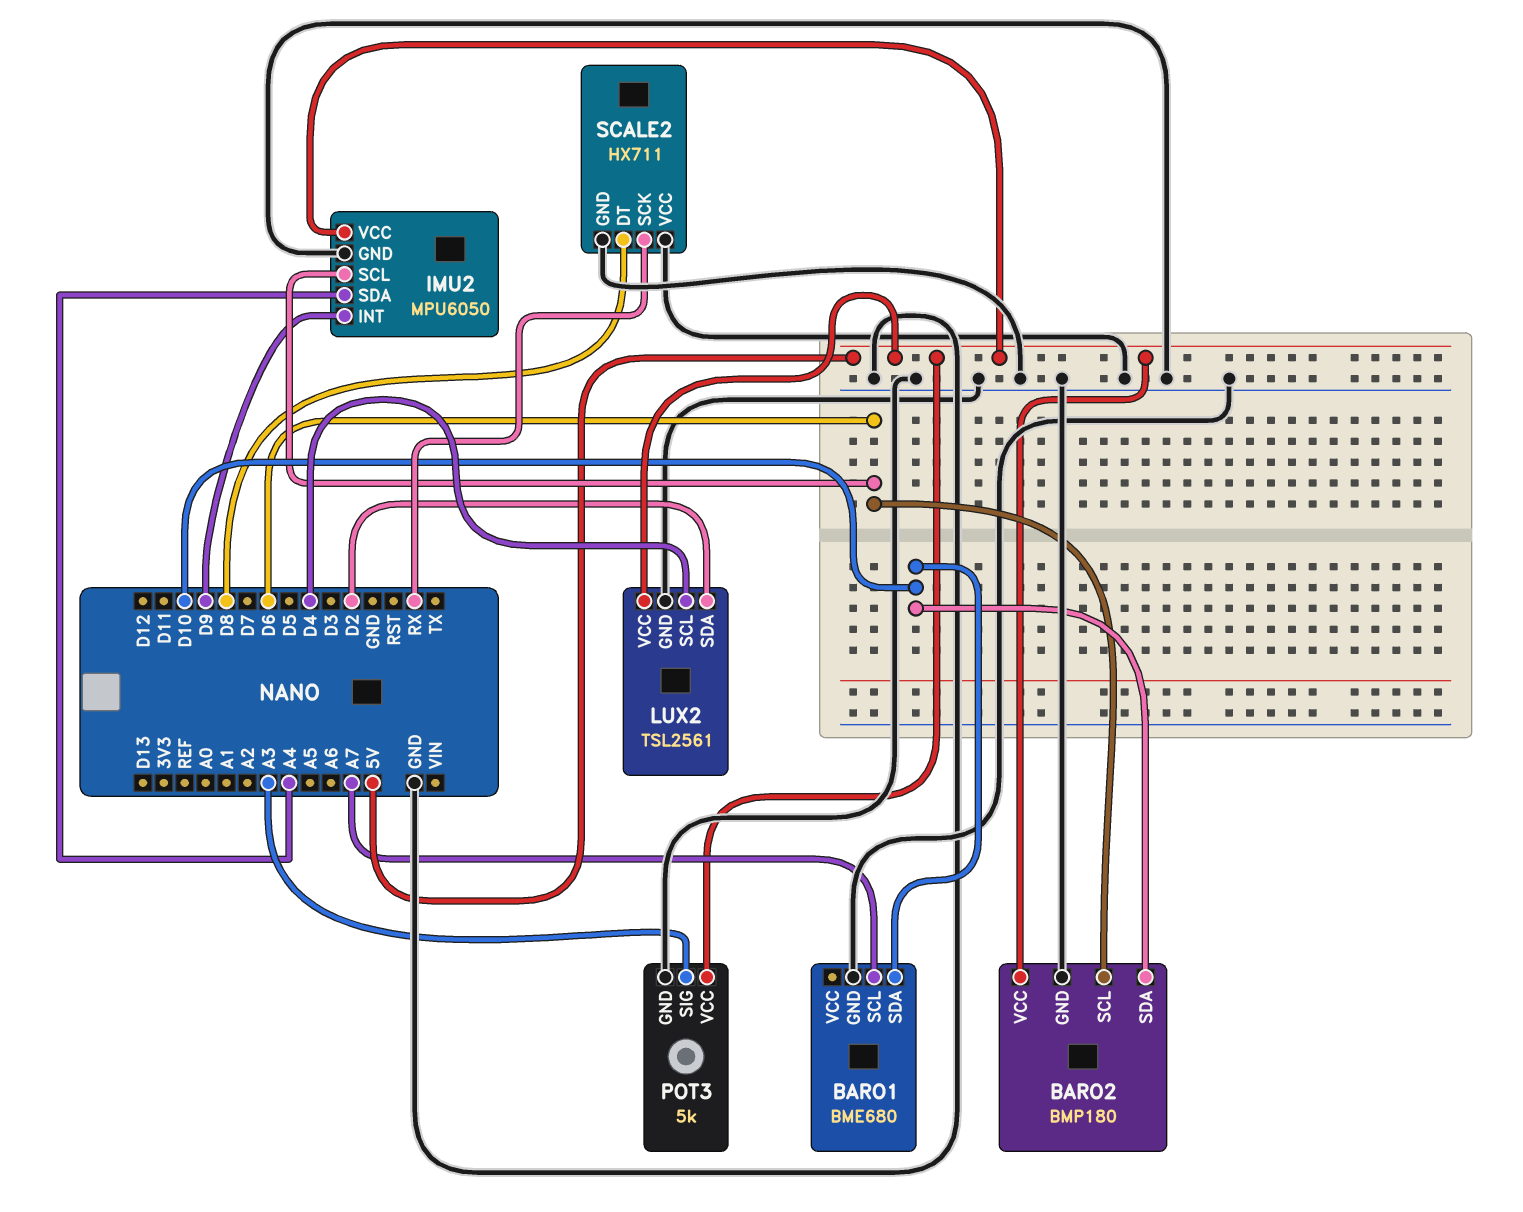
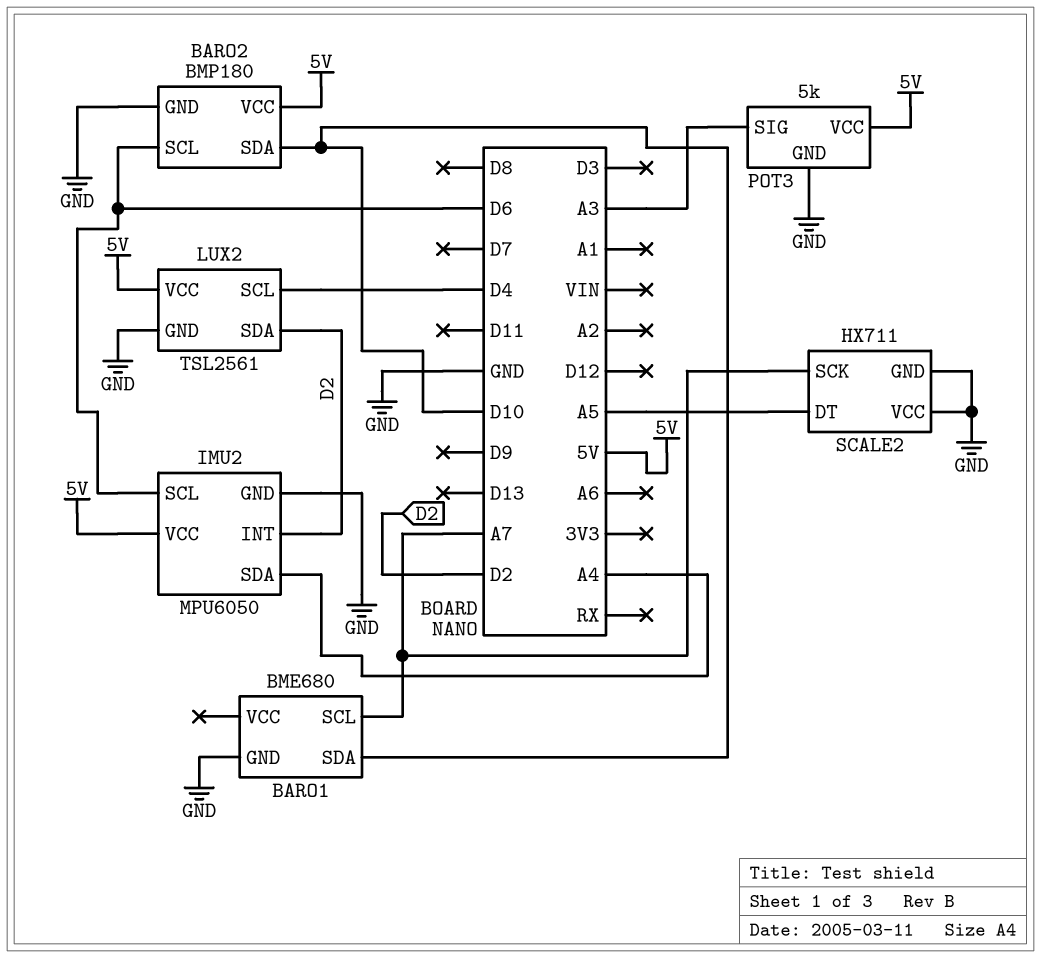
IMU2 pin INT: D9 -> D2
SCALE2 pin DT: D8 -> A5
SCALE2 pin SCK: RX -> A7

